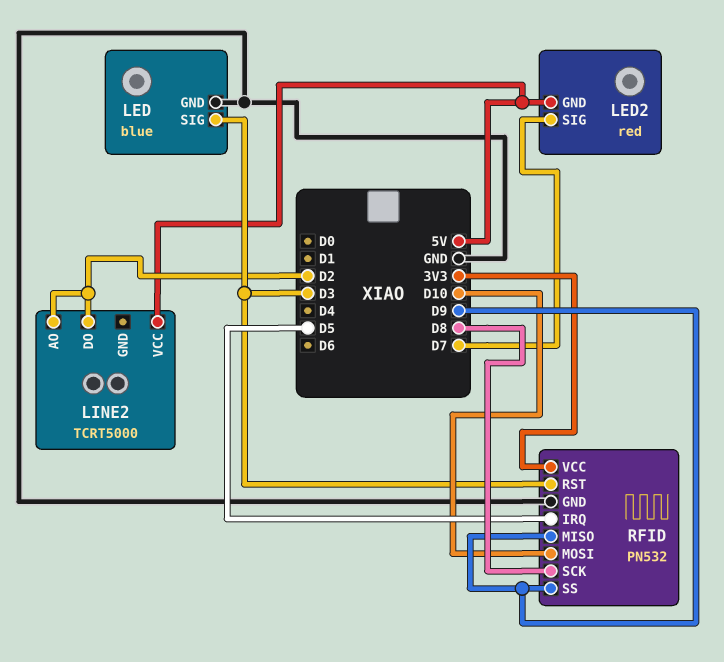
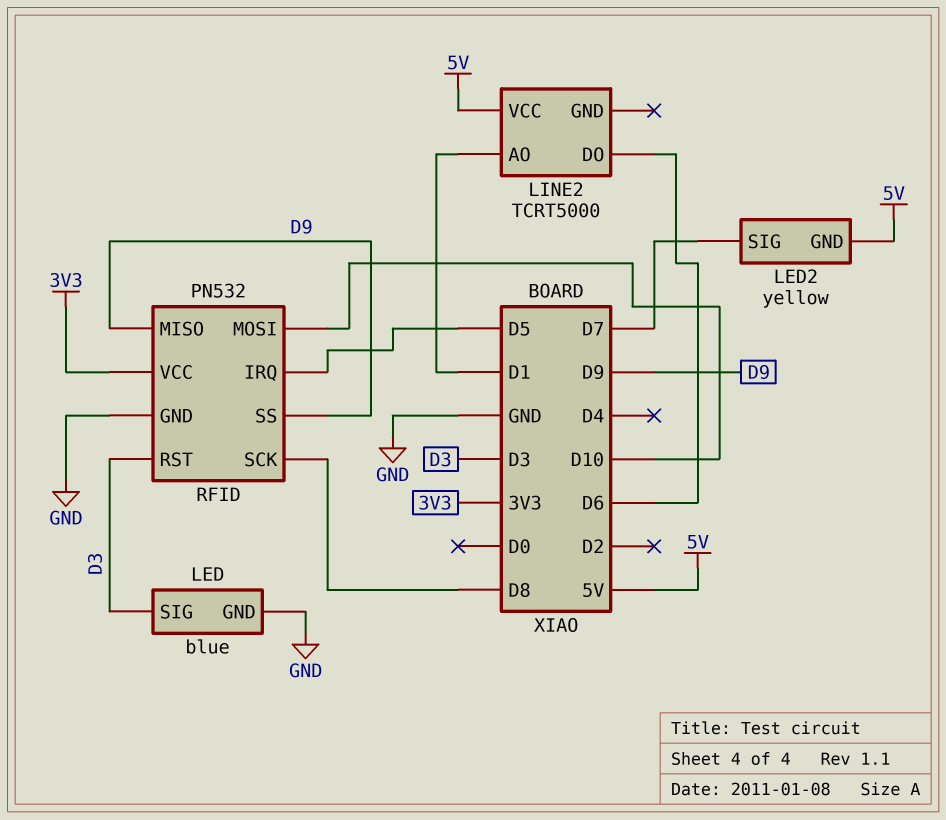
LED2: red -> yellow
LINE2 pin AO: D2 -> D1
LINE2 pin DO: D2 -> D6

